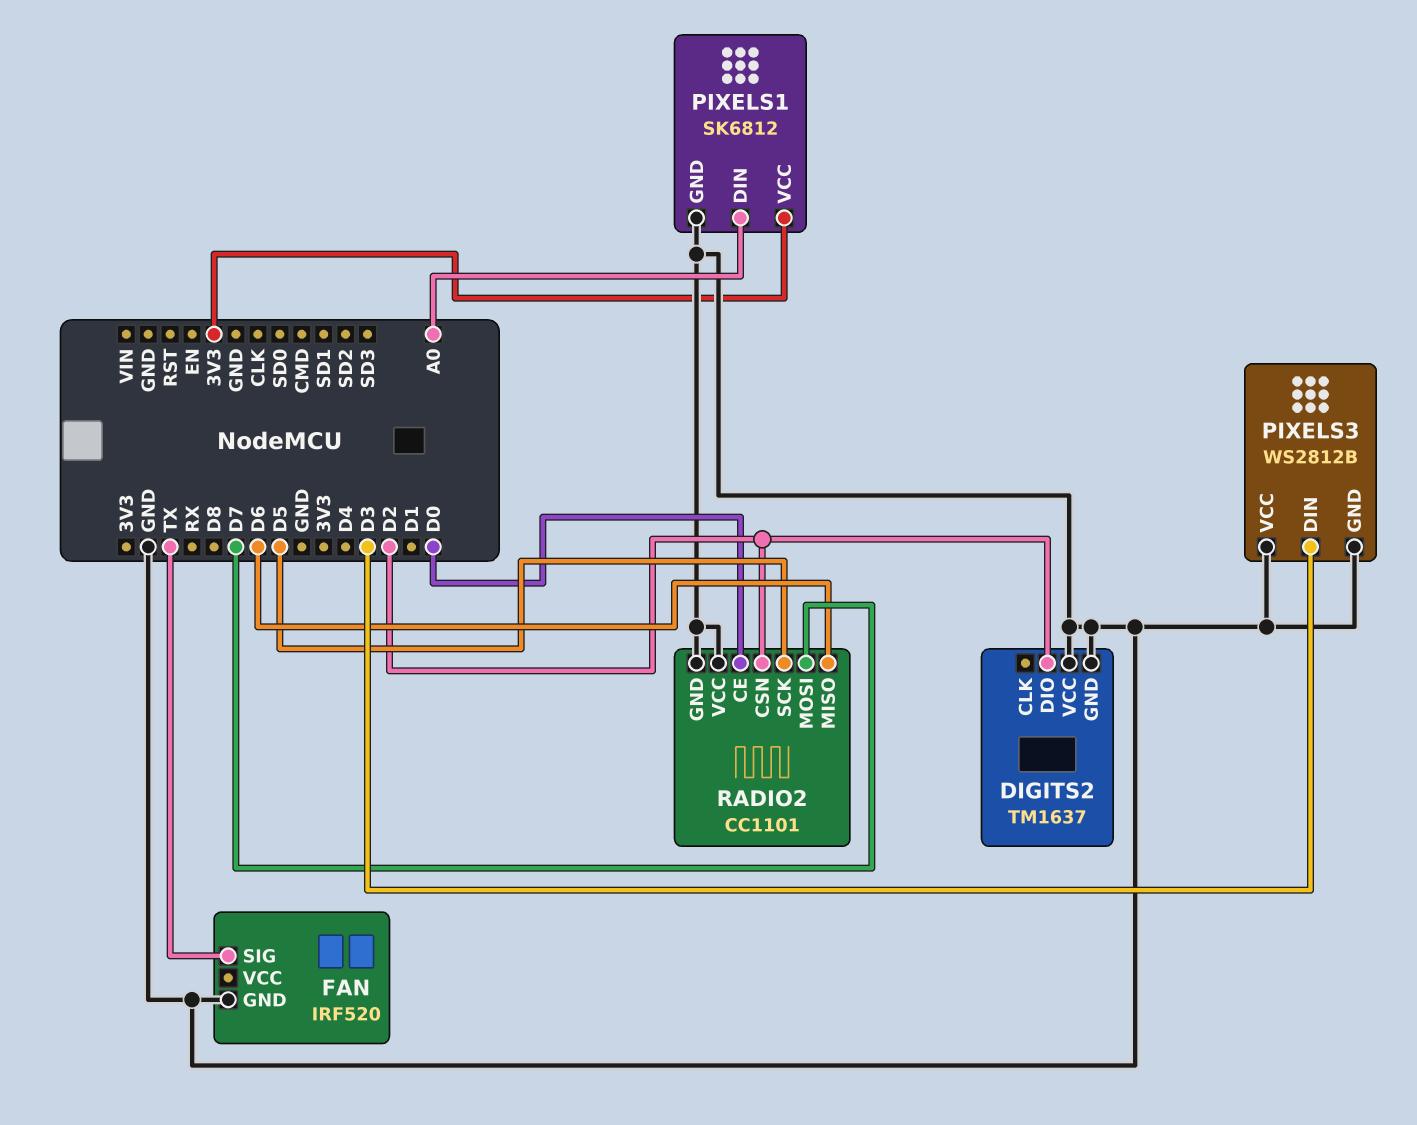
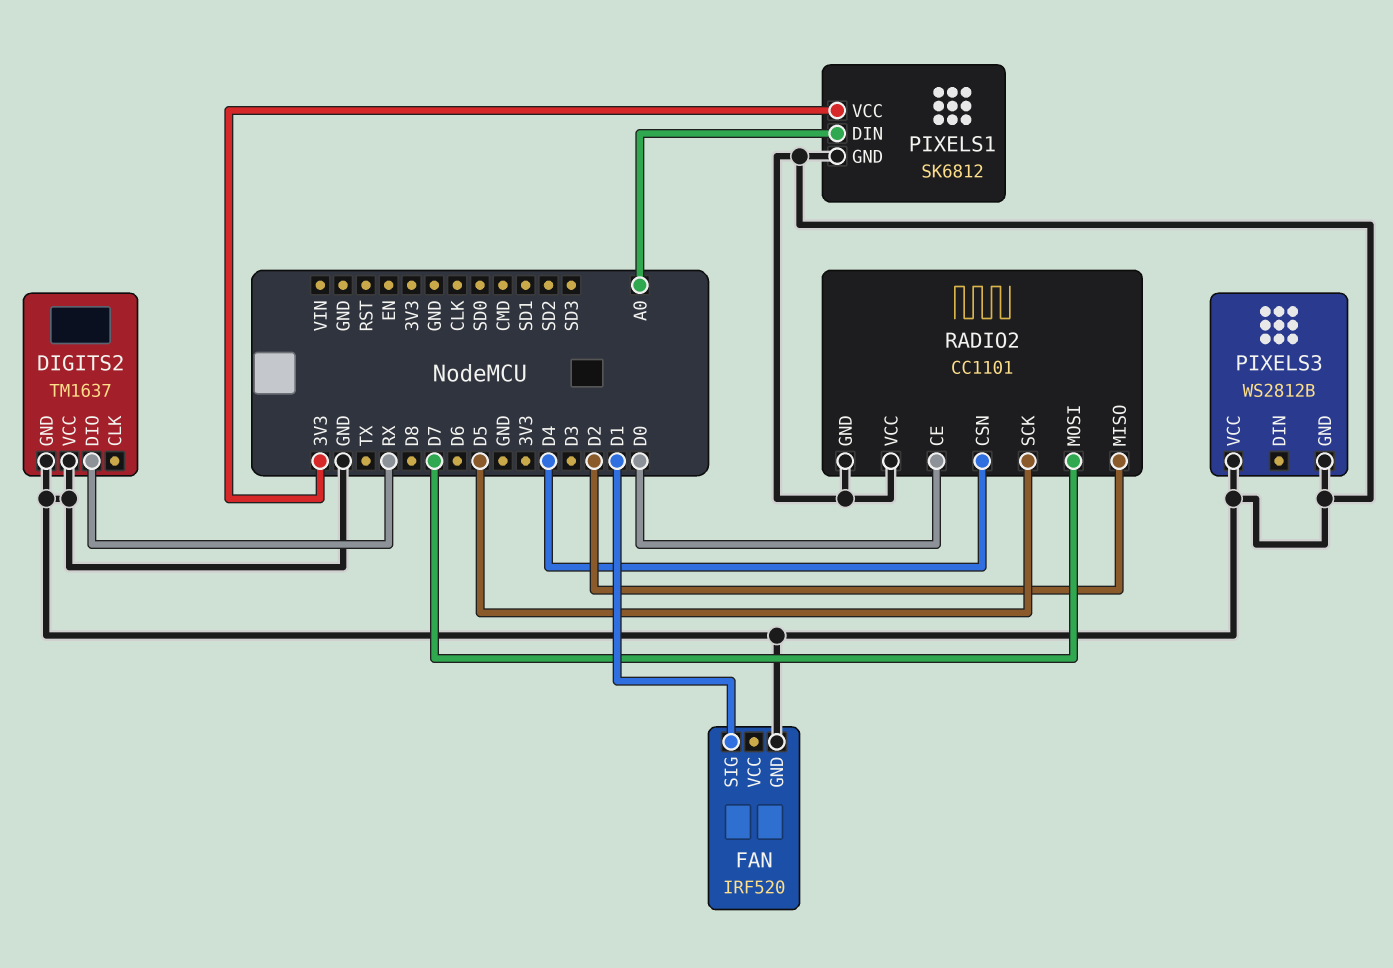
DIGITS2 pin DIO: D2 -> RX
FAN pin SIG: TX -> D1
PIXELS3 pin DIN: D3 -> none
RADIO2 pin CSN: D2 -> D4
RADIO2 pin MISO: D6 -> D2

